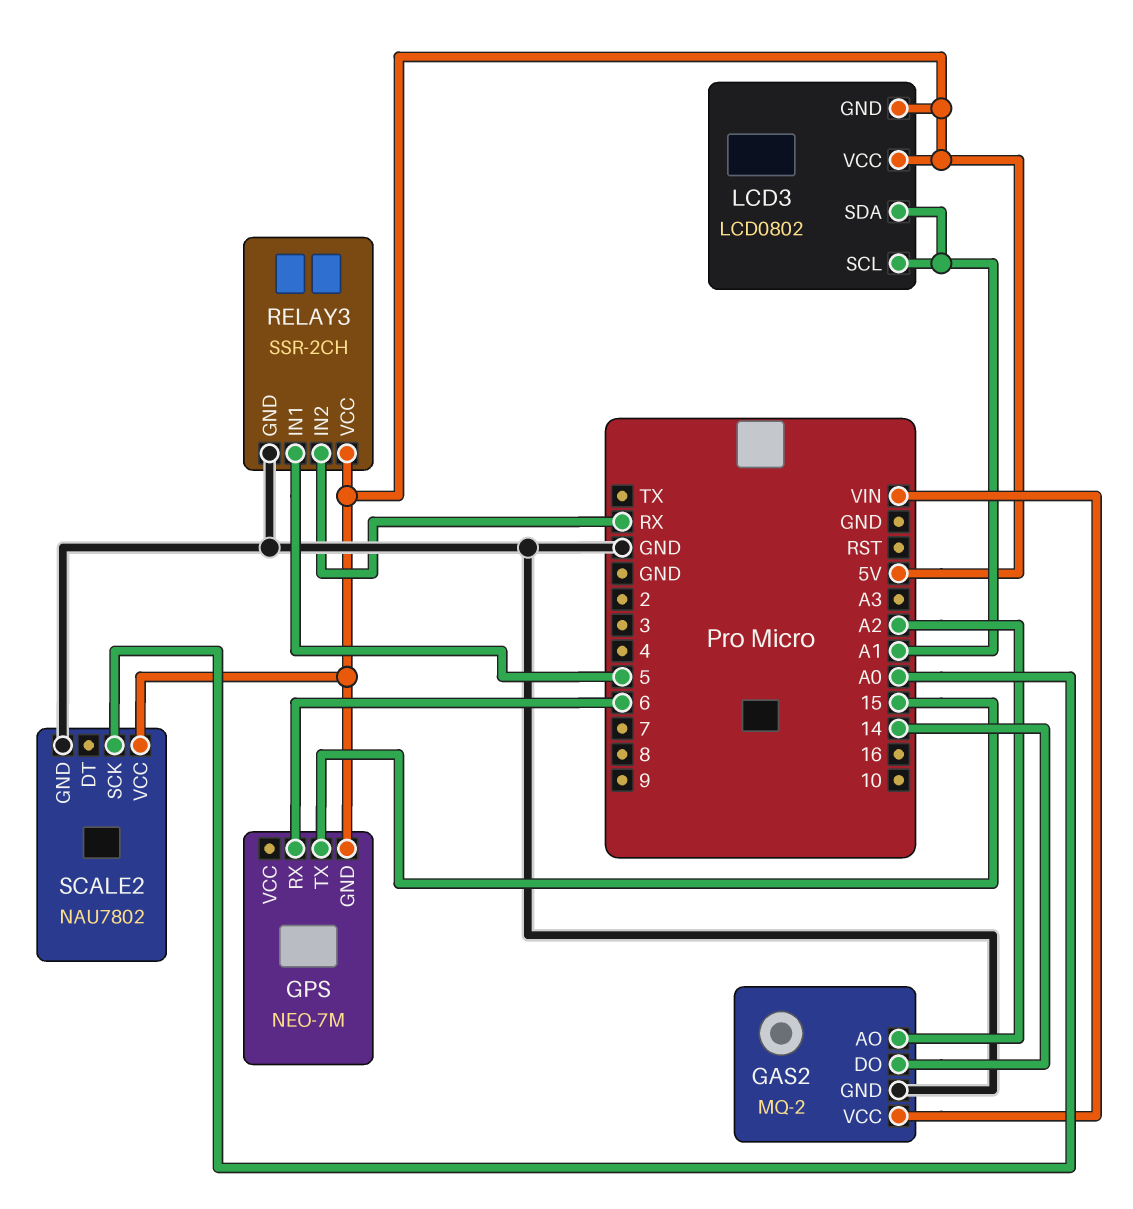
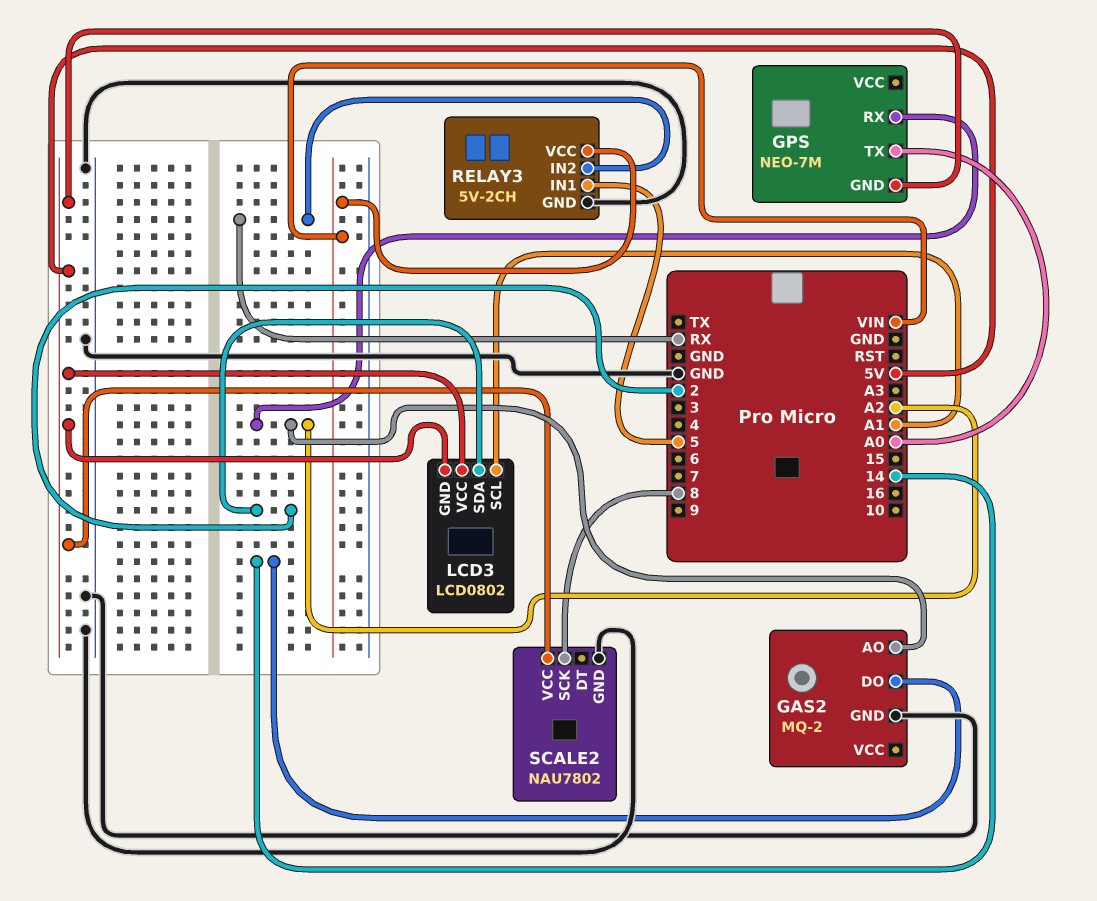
GAS2 pin VCC: VIN -> none
GPS pin RX: 6 -> A2
GPS pin TX: 15 -> A0
LCD3 pin SDA: A1 -> 2
RELAY3: SSR-2CH -> 5V-2CH
RELAY3 pin VCC: 5V -> VIN
SCALE2 pin SCK: A0 -> 8

